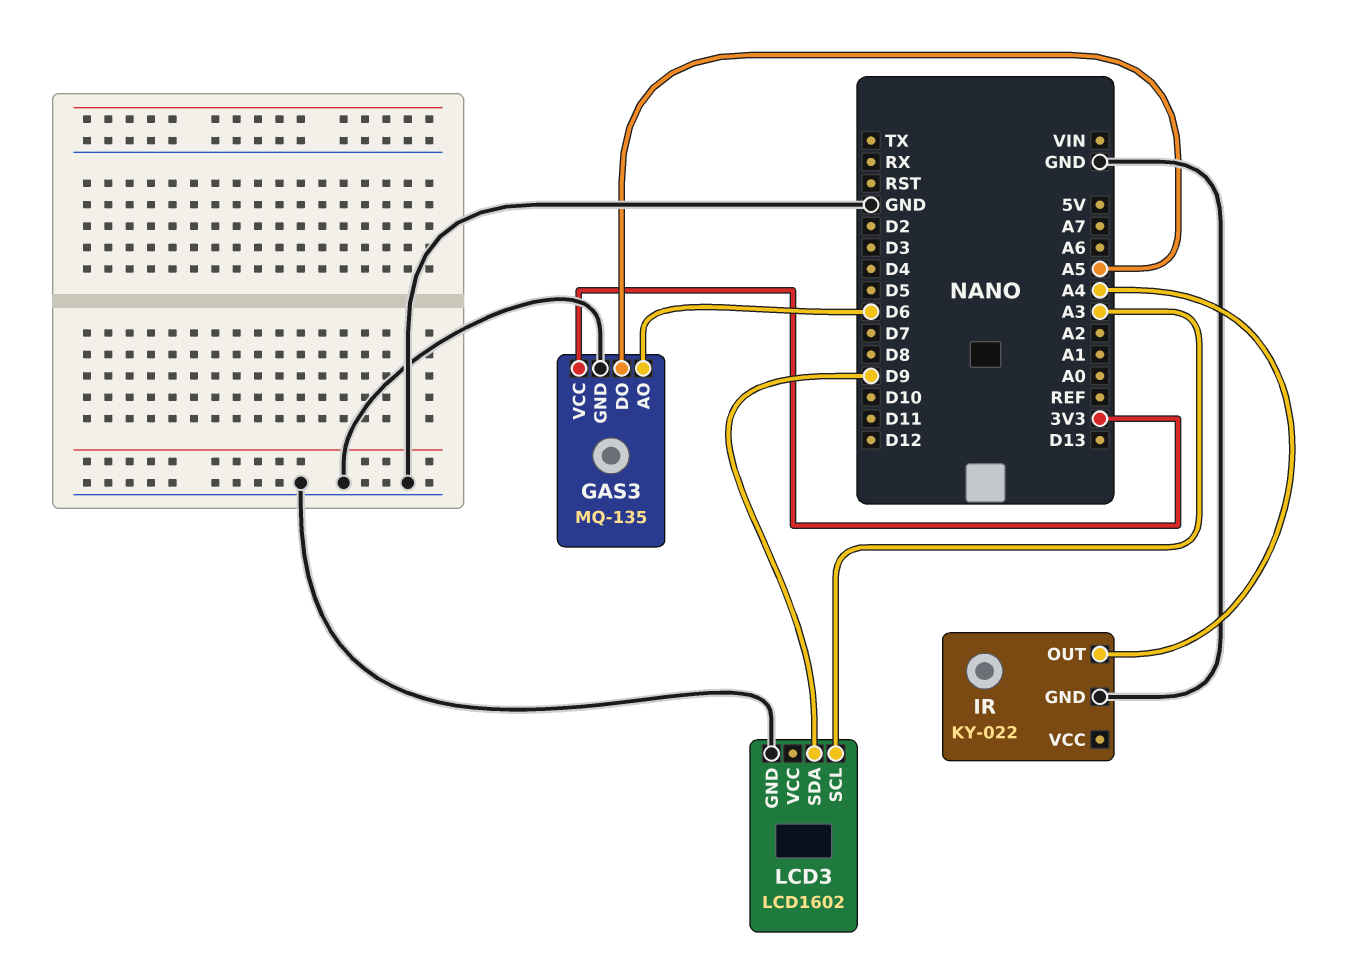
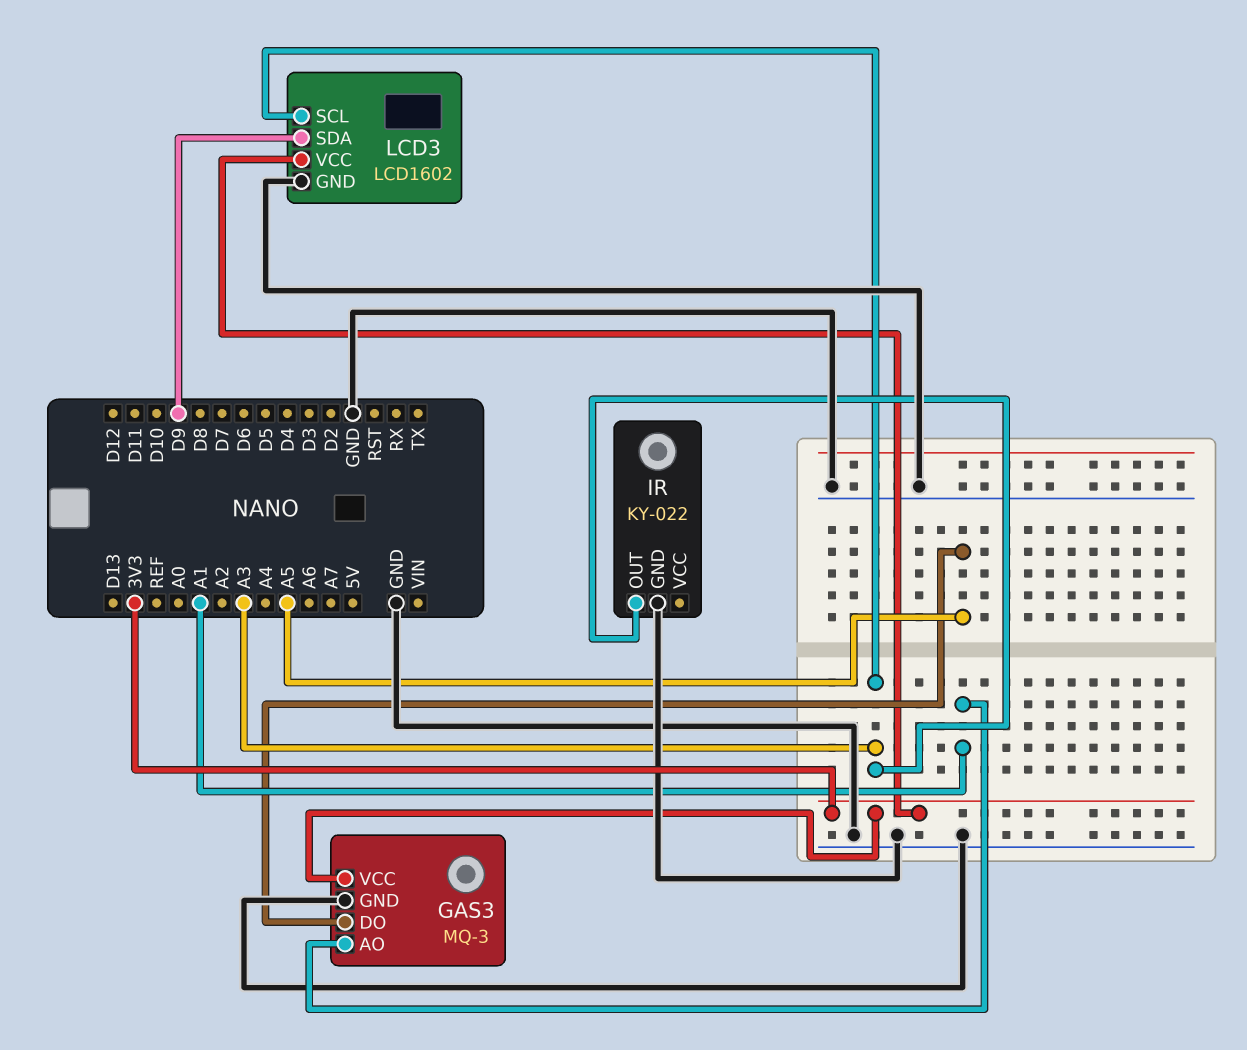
GAS3: MQ-135 -> MQ-3
GAS3 pin AO: D6 -> A1
IR pin OUT: A4 -> A3
LCD3 pin VCC: none -> 3V3

